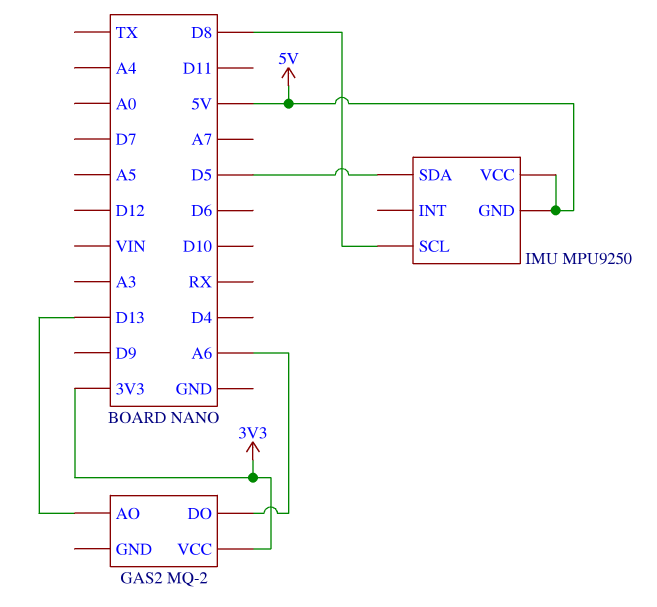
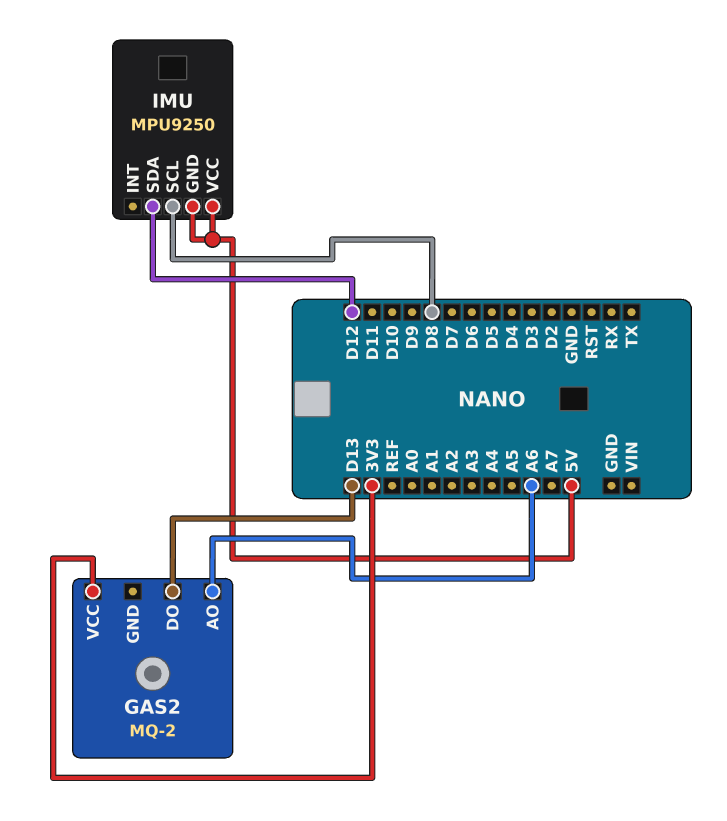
GAS2 pin AO: D13 -> A6
GAS2 pin DO: A6 -> D13
IMU pin SDA: D5 -> D12

